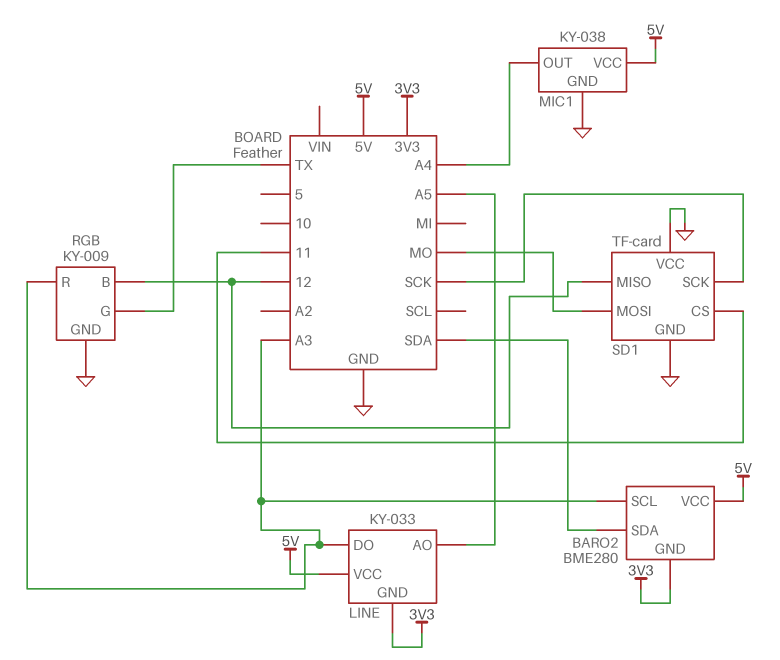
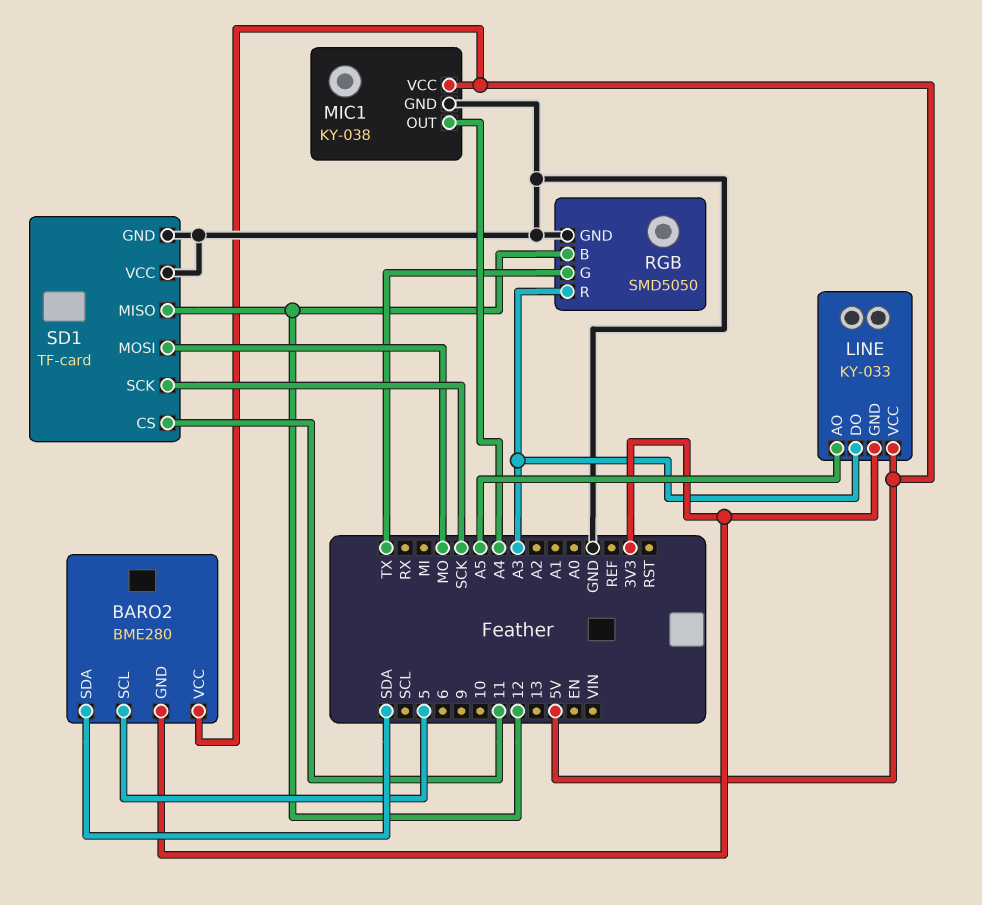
BARO2 pin SCL: A3 -> 5
RGB: KY-009 -> SMD5050

